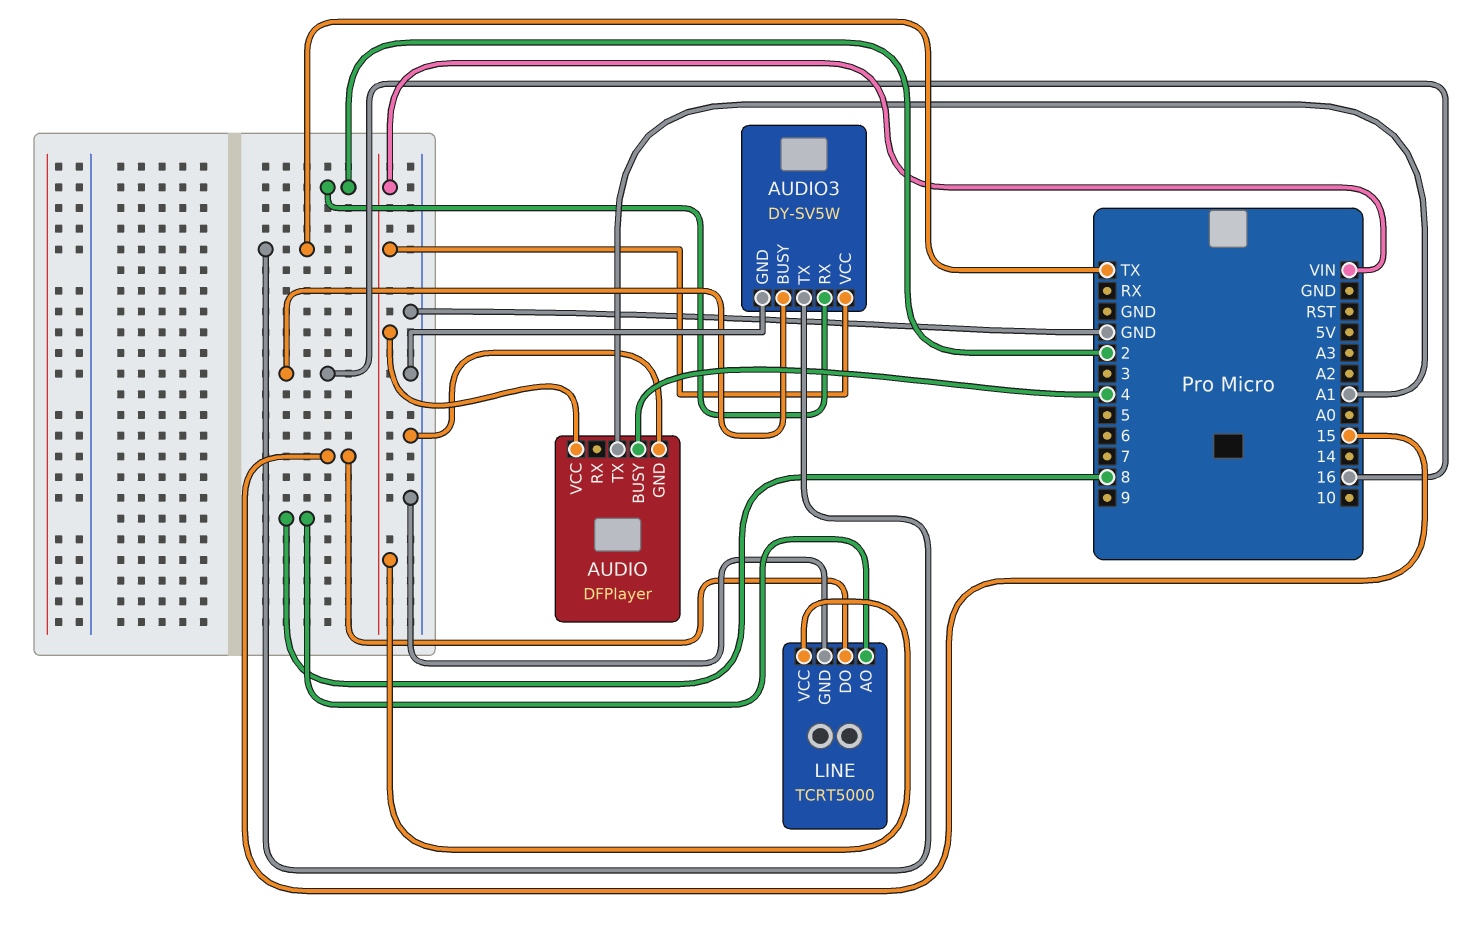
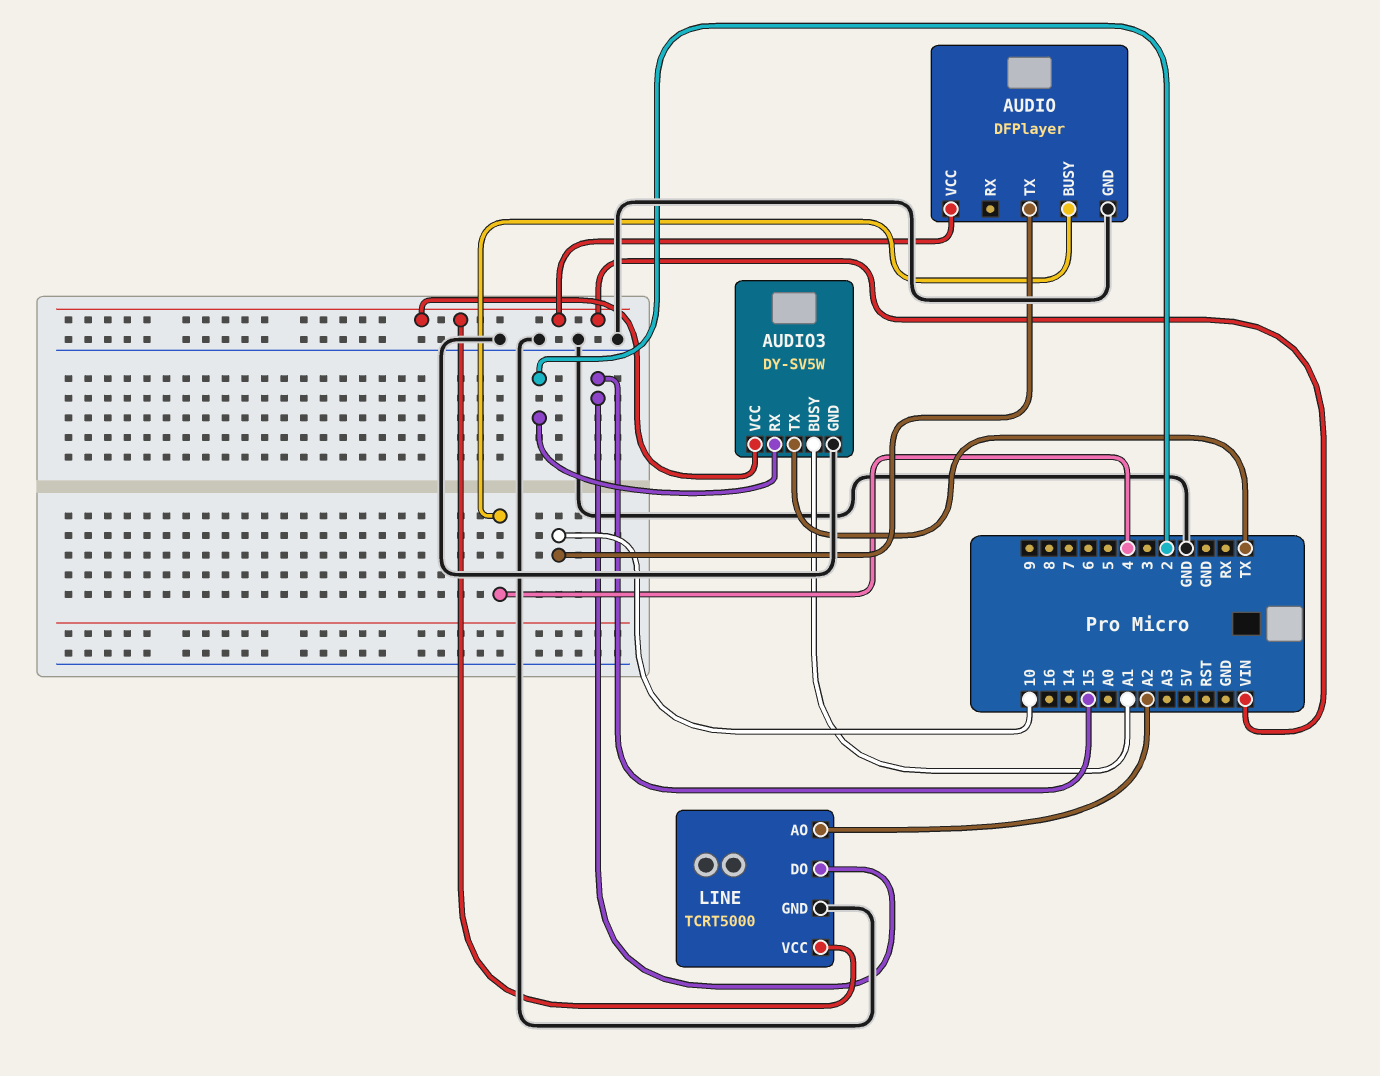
AUDIO pin TX: A1 -> 10
AUDIO3 pin BUSY: 16 -> A1
LINE pin AO: 8 -> A2

